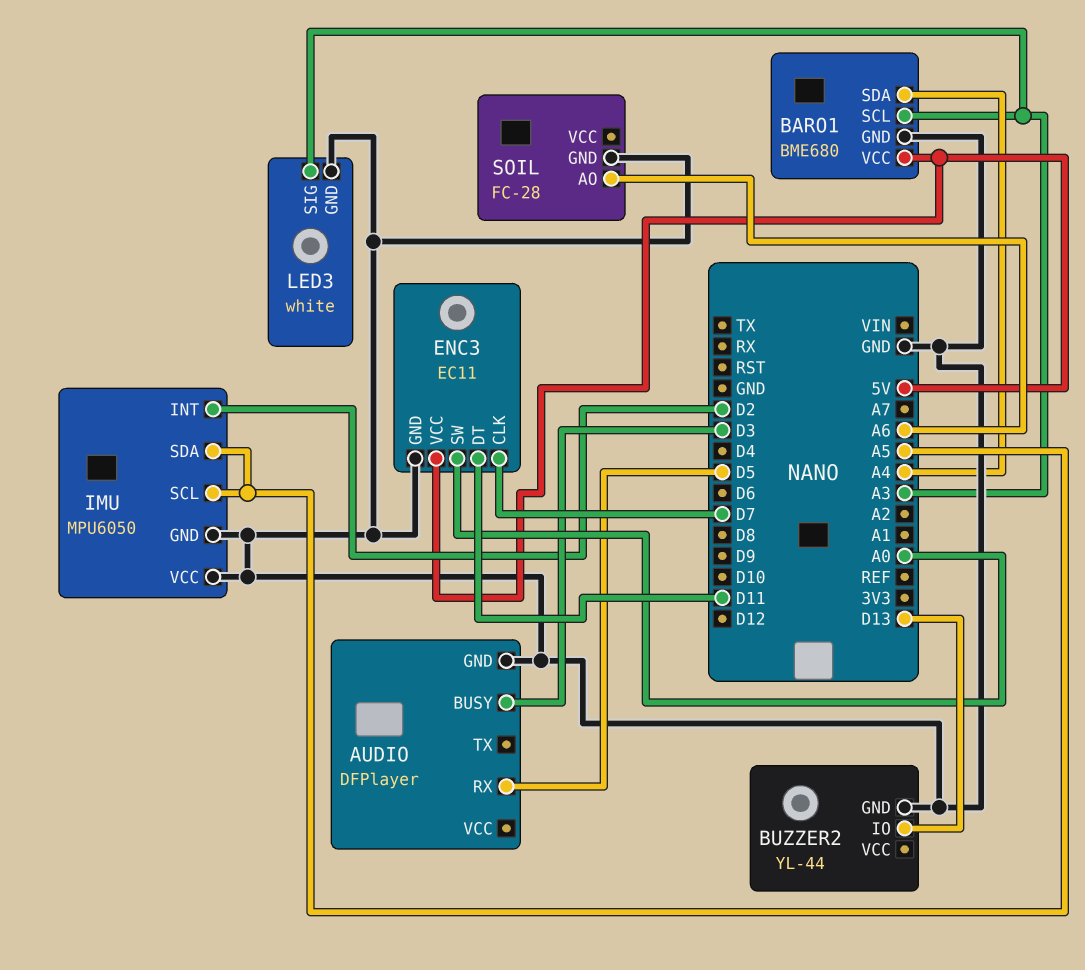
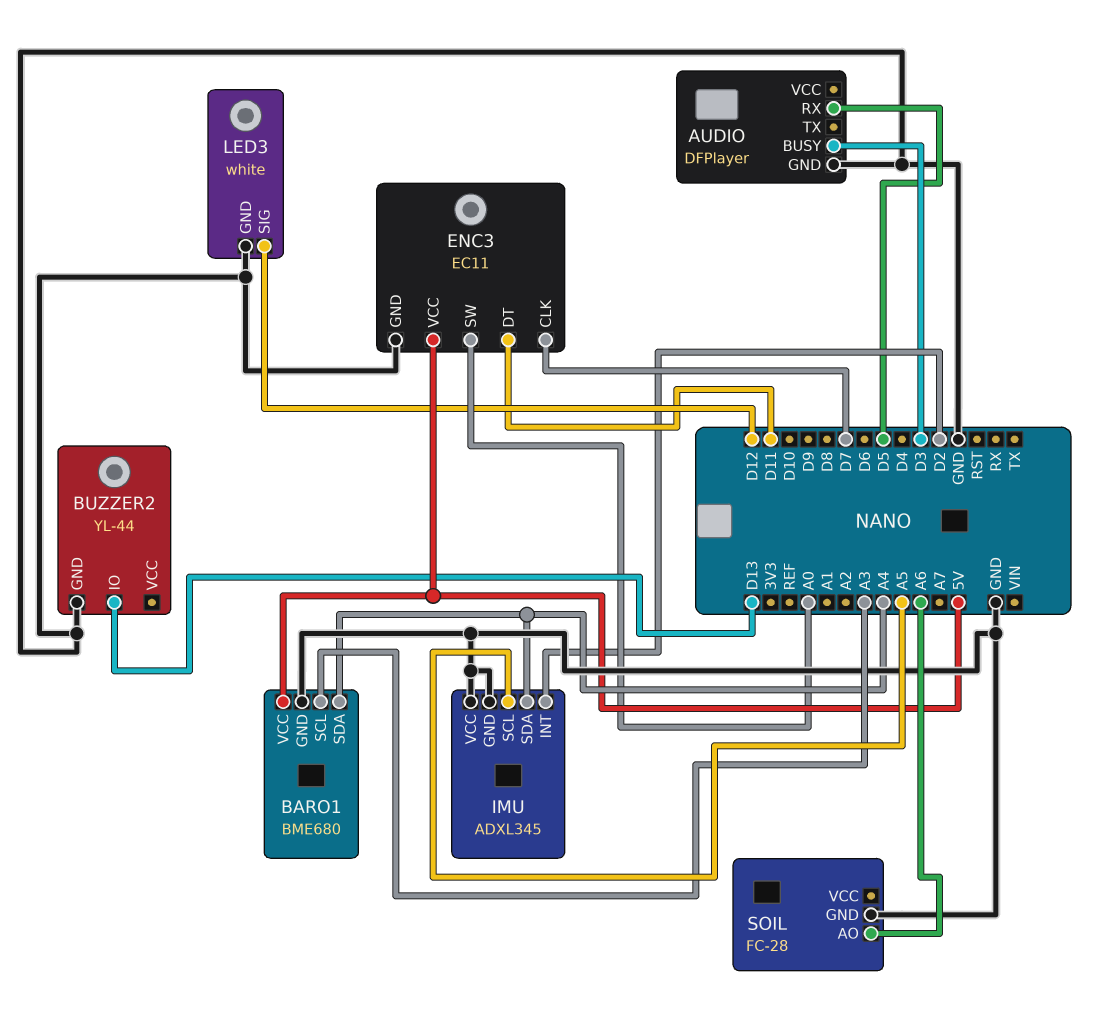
IMU: MPU6050 -> ADXL345
IMU pin SDA: A5 -> A4
LED3 pin SIG: A3 -> D12

